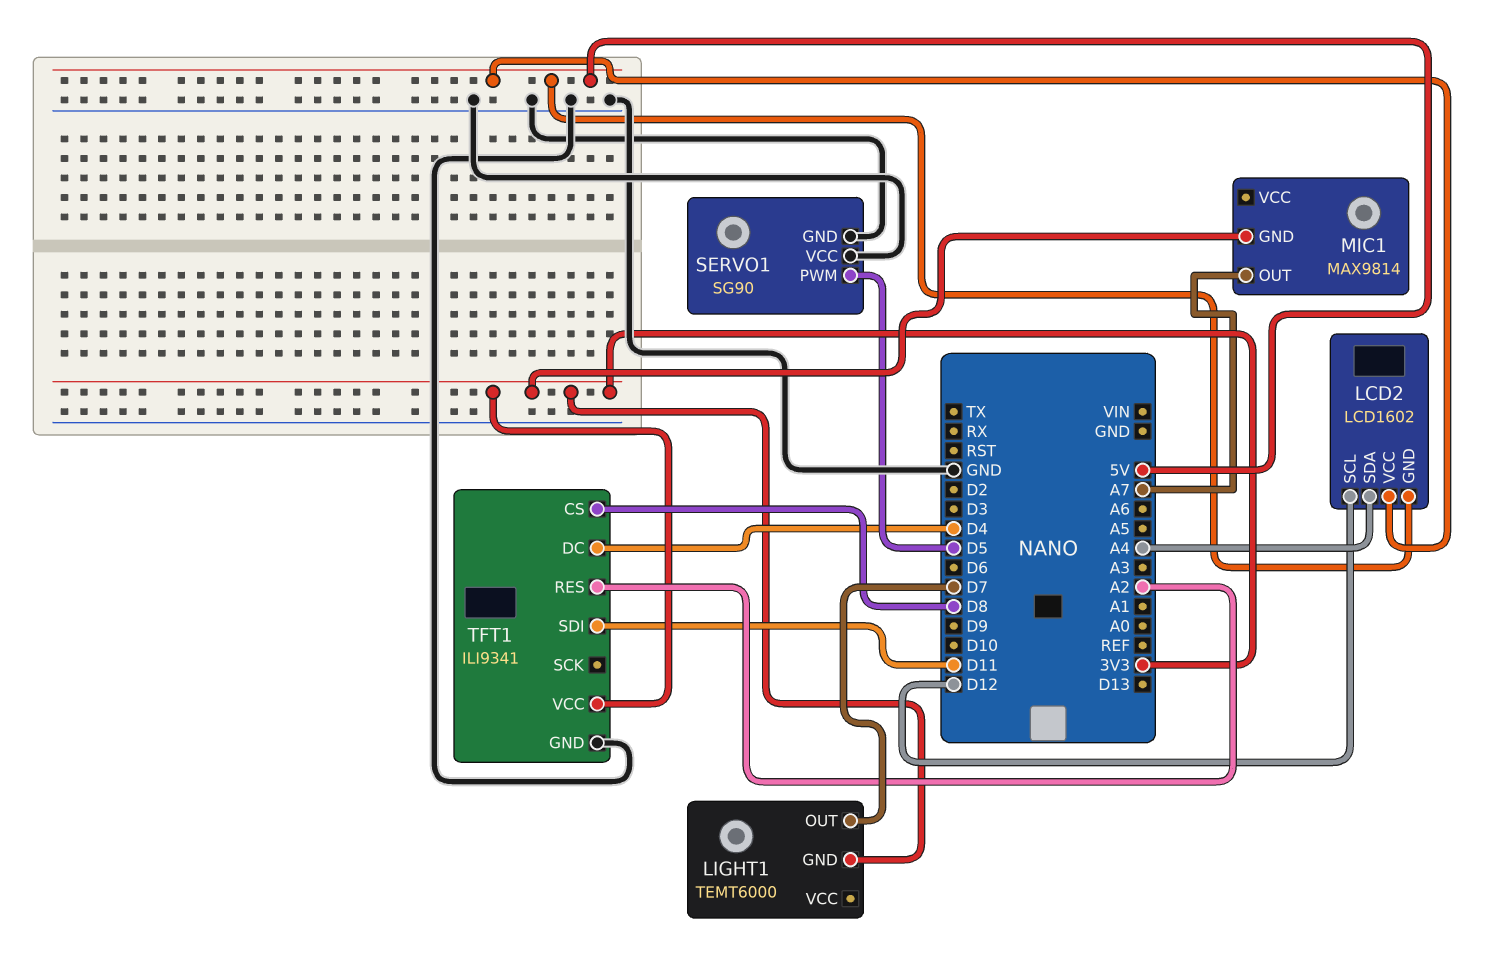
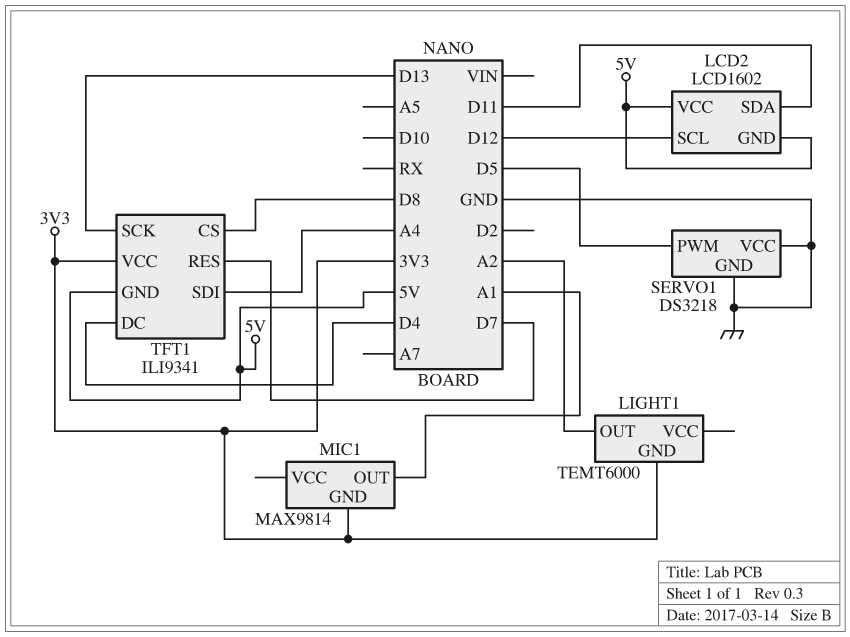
LCD2 pin SDA: A4 -> D11
LIGHT1 pin OUT: D7 -> A2
MIC1 pin OUT: A7 -> A1
SERVO1: SG90 -> DS3218
TFT1 pin GND: GND -> 5V
TFT1 pin RES: A2 -> D7
TFT1 pin SCK: none -> D13
TFT1 pin SDI: D11 -> A4

